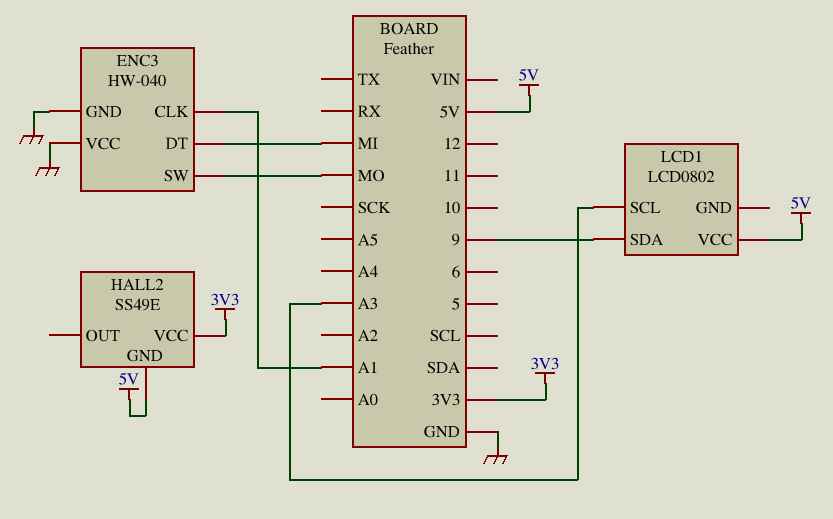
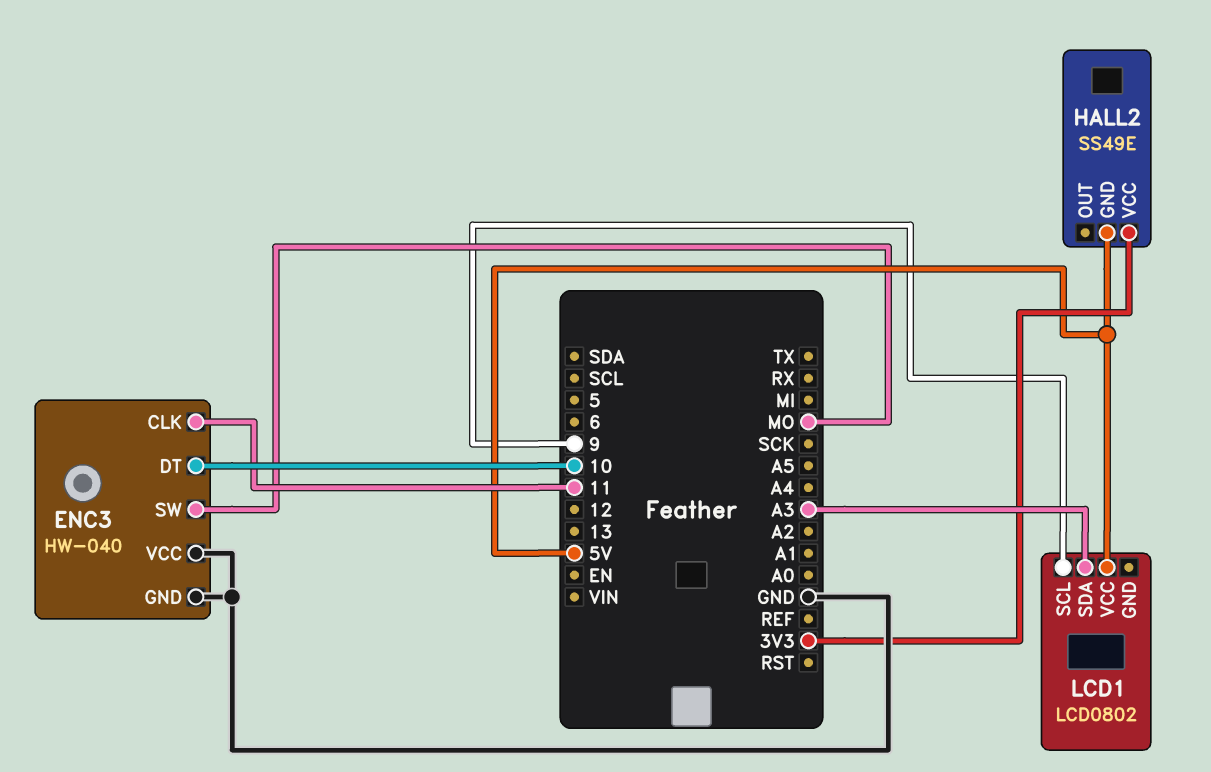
ENC3 pin CLK: A1 -> 11
ENC3 pin DT: MI -> 10
LCD1 pin SCL: A3 -> 9
LCD1 pin SDA: 9 -> A3

